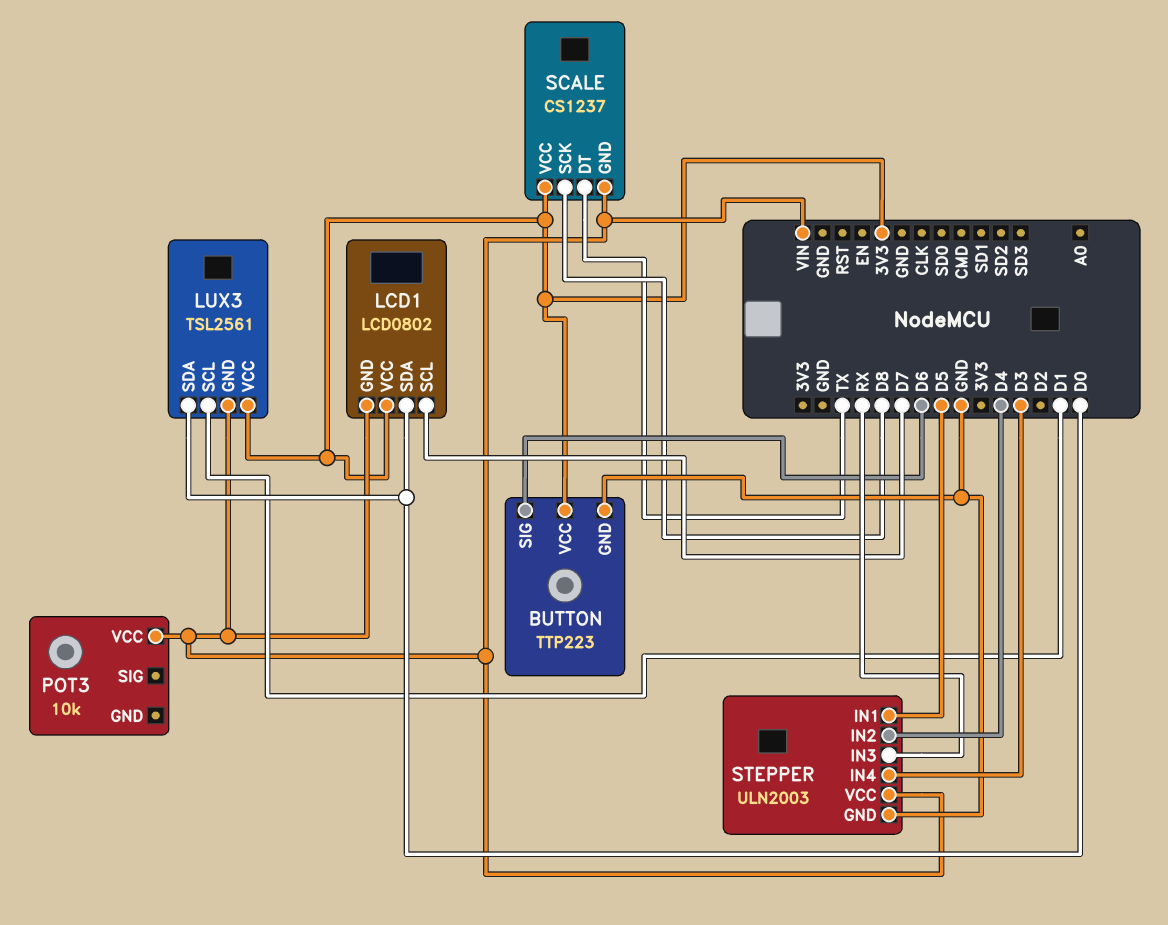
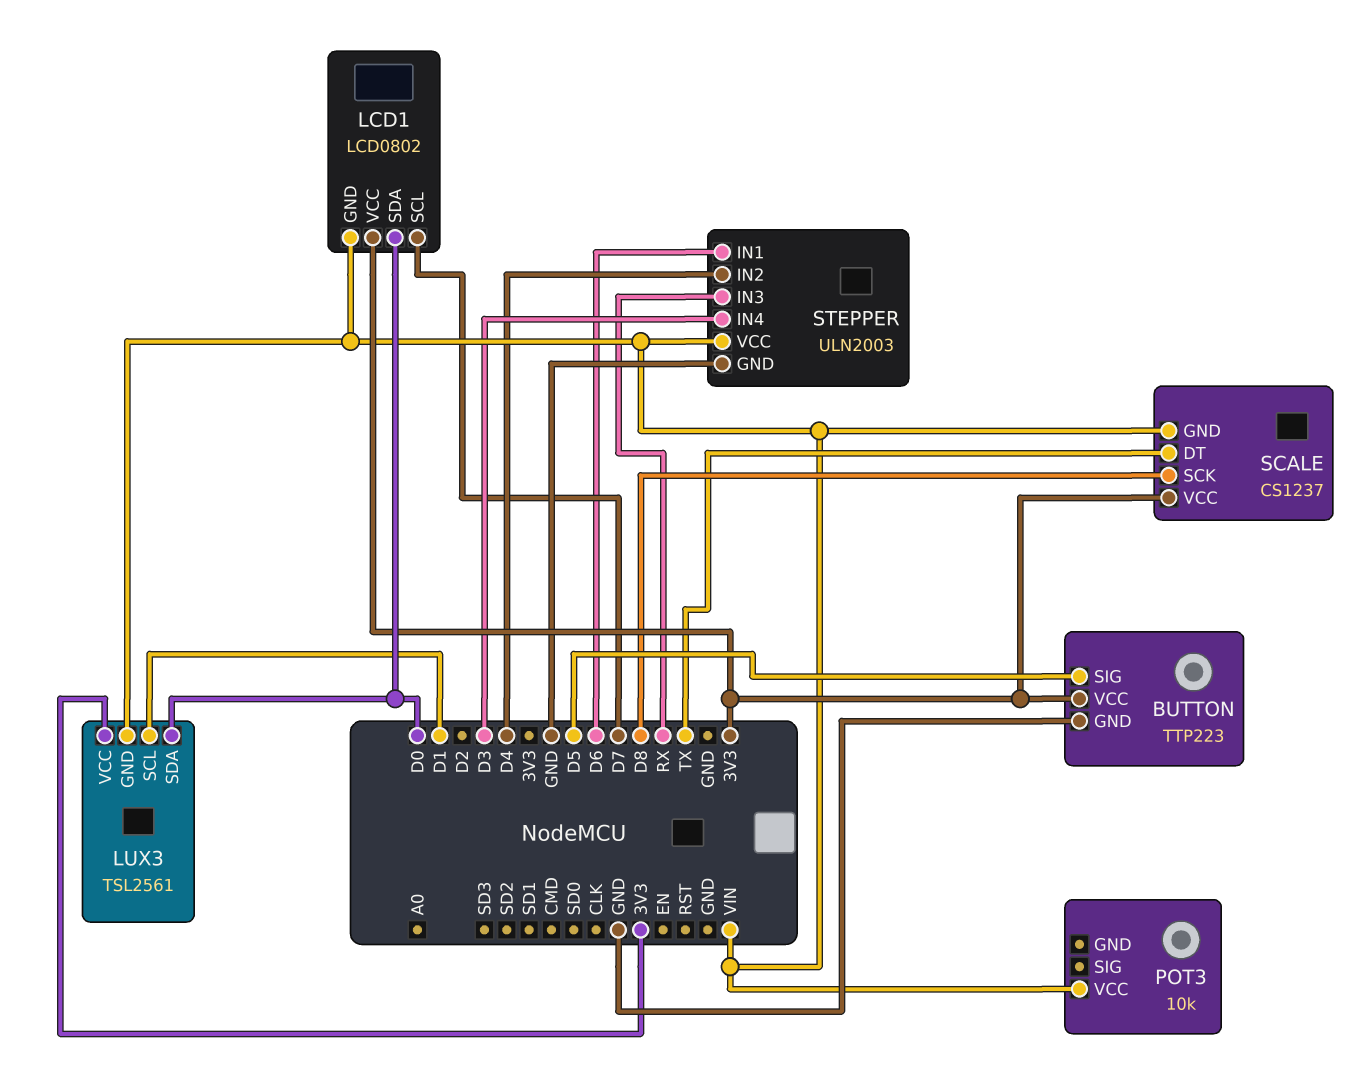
BUTTON pin SIG: D6 -> D5
STEPPER pin IN1: D5 -> D6

